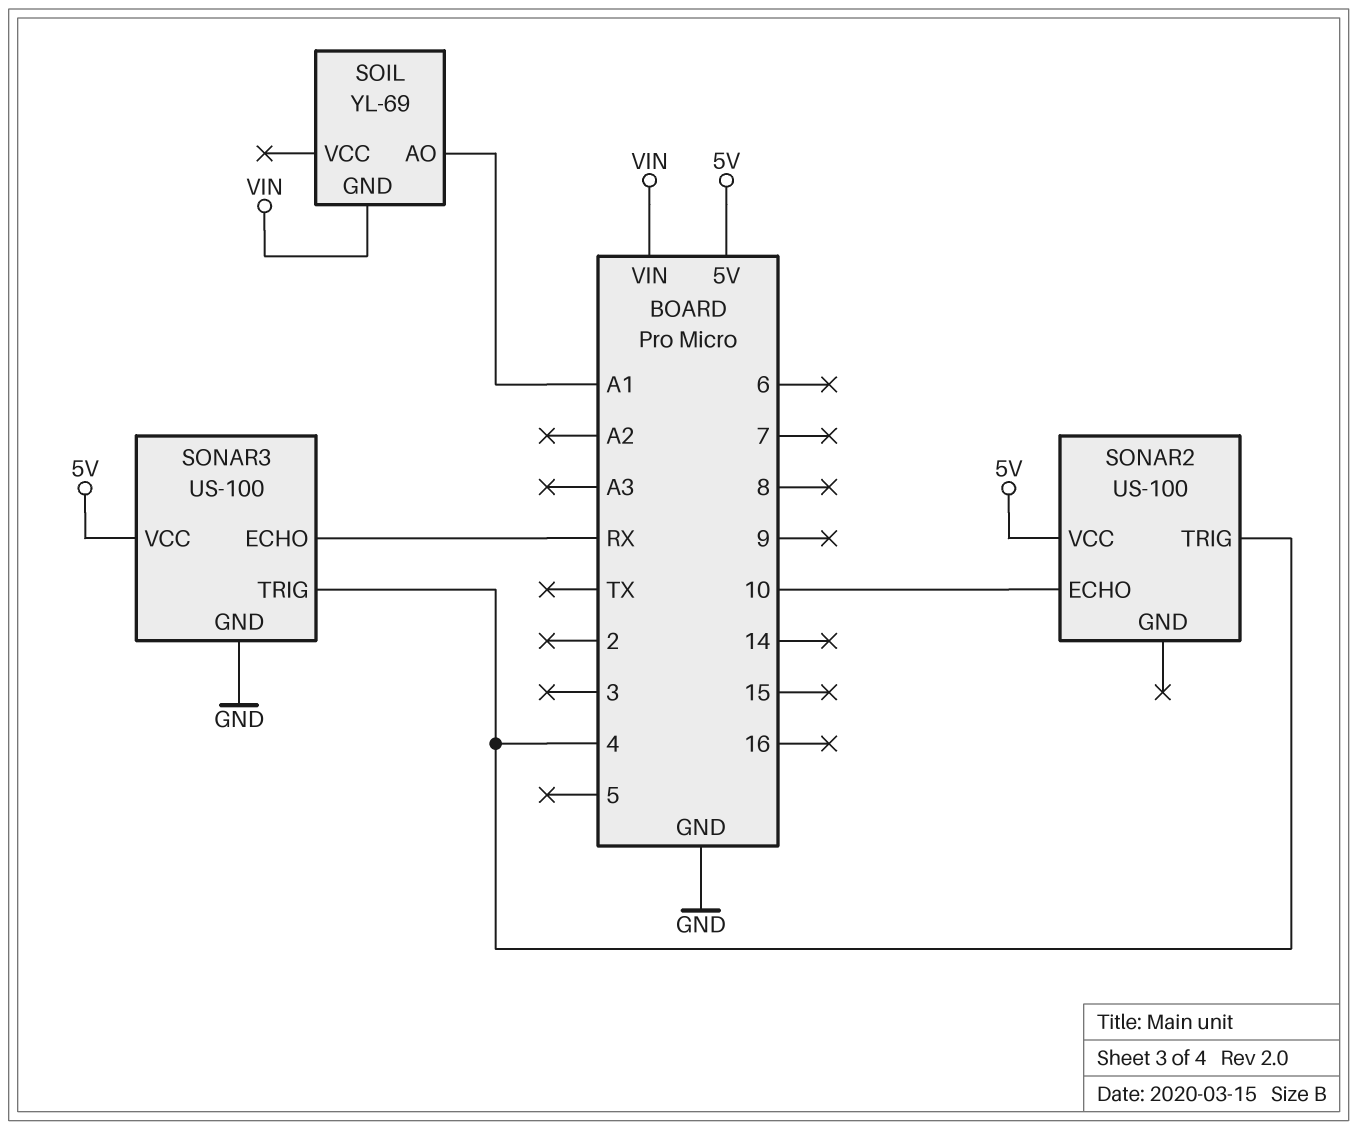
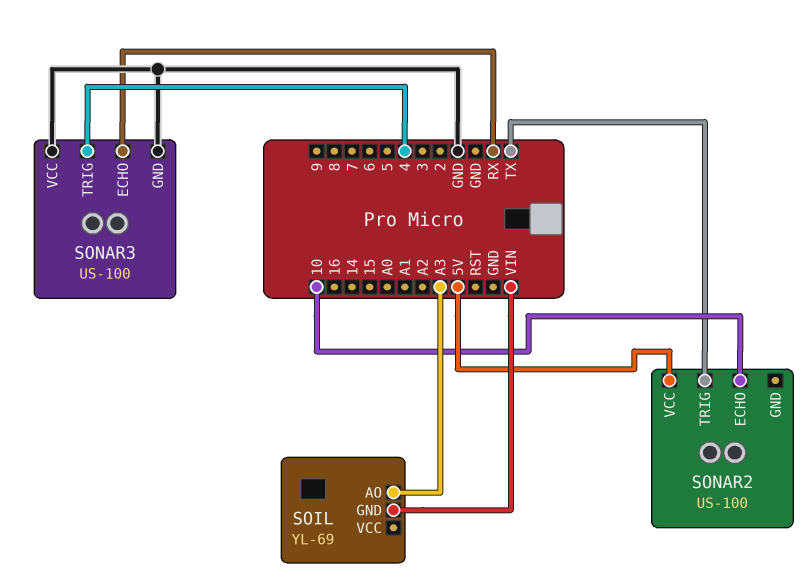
SOIL pin AO: A1 -> A3
SONAR2 pin TRIG: 4 -> TX
SONAR3 pin VCC: 5V -> GND

